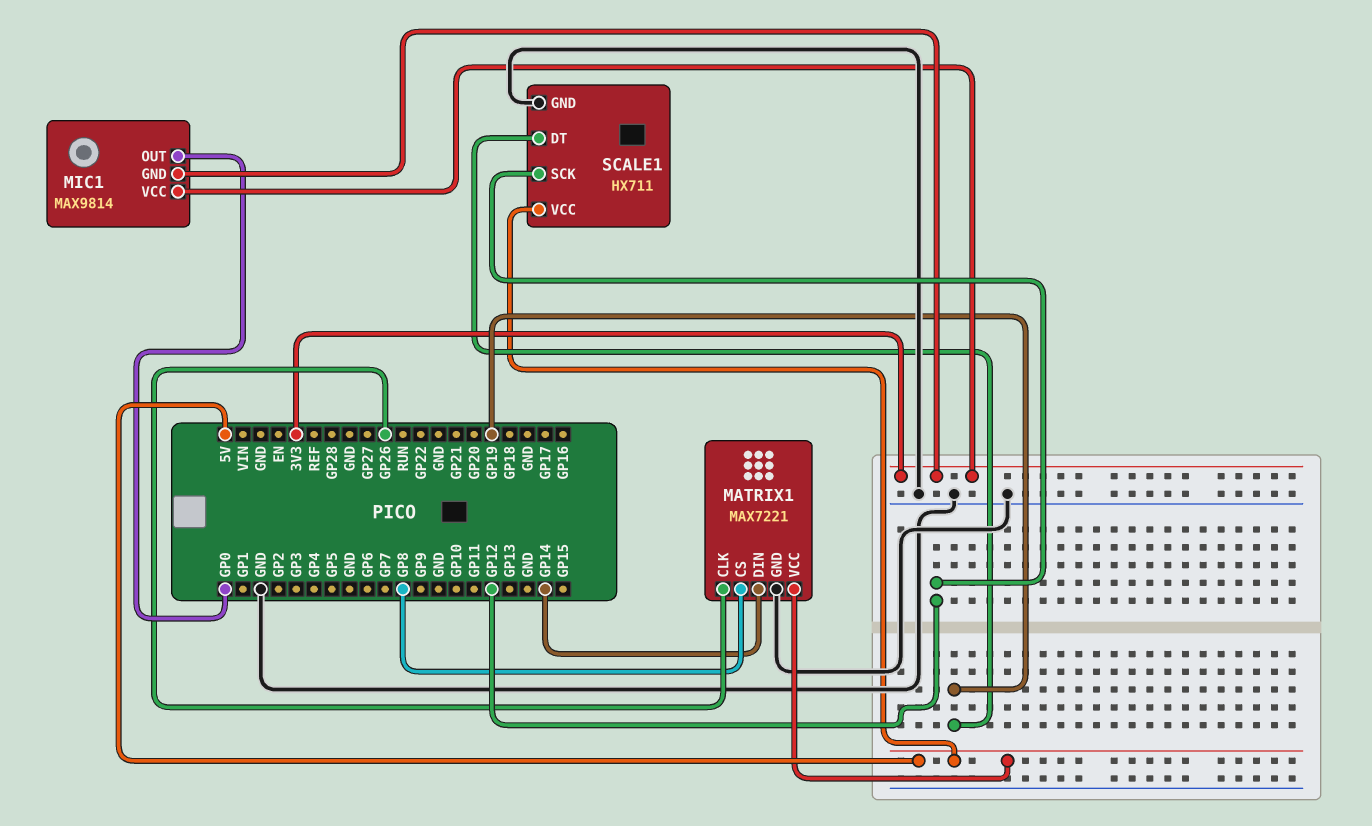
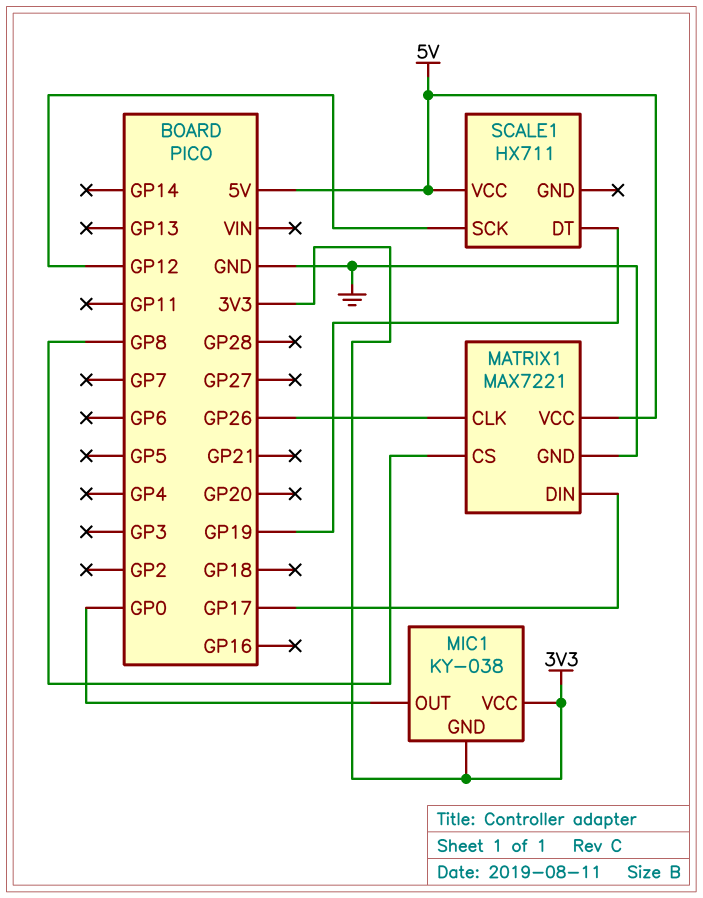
MATRIX1 pin DIN: GP14 -> GP17
MIC1: MAX9814 -> KY-038
SCALE1 pin GND: GND -> none

